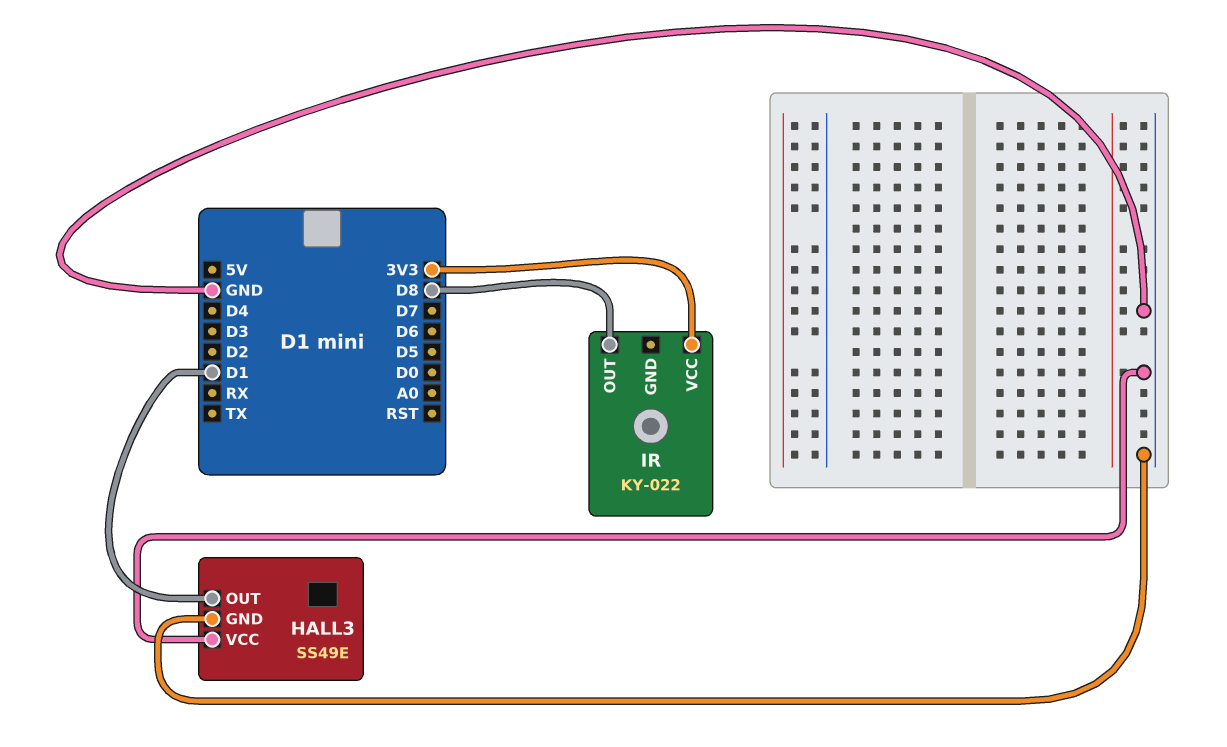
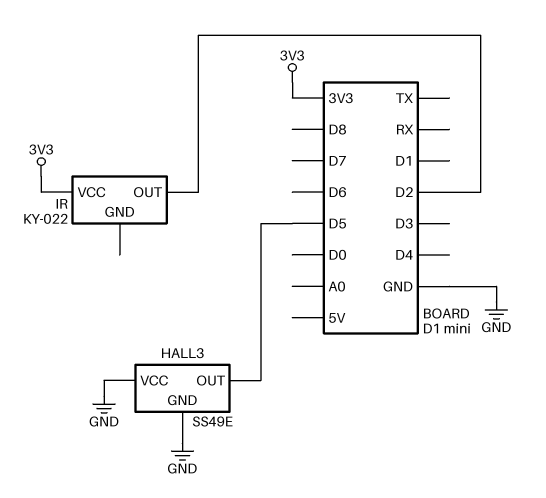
HALL3 pin OUT: D1 -> D5
IR pin OUT: D8 -> D2

